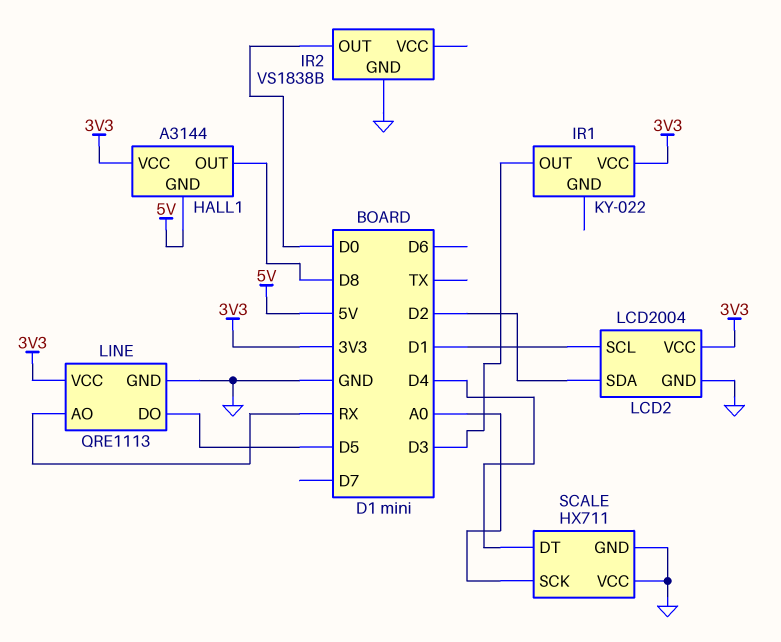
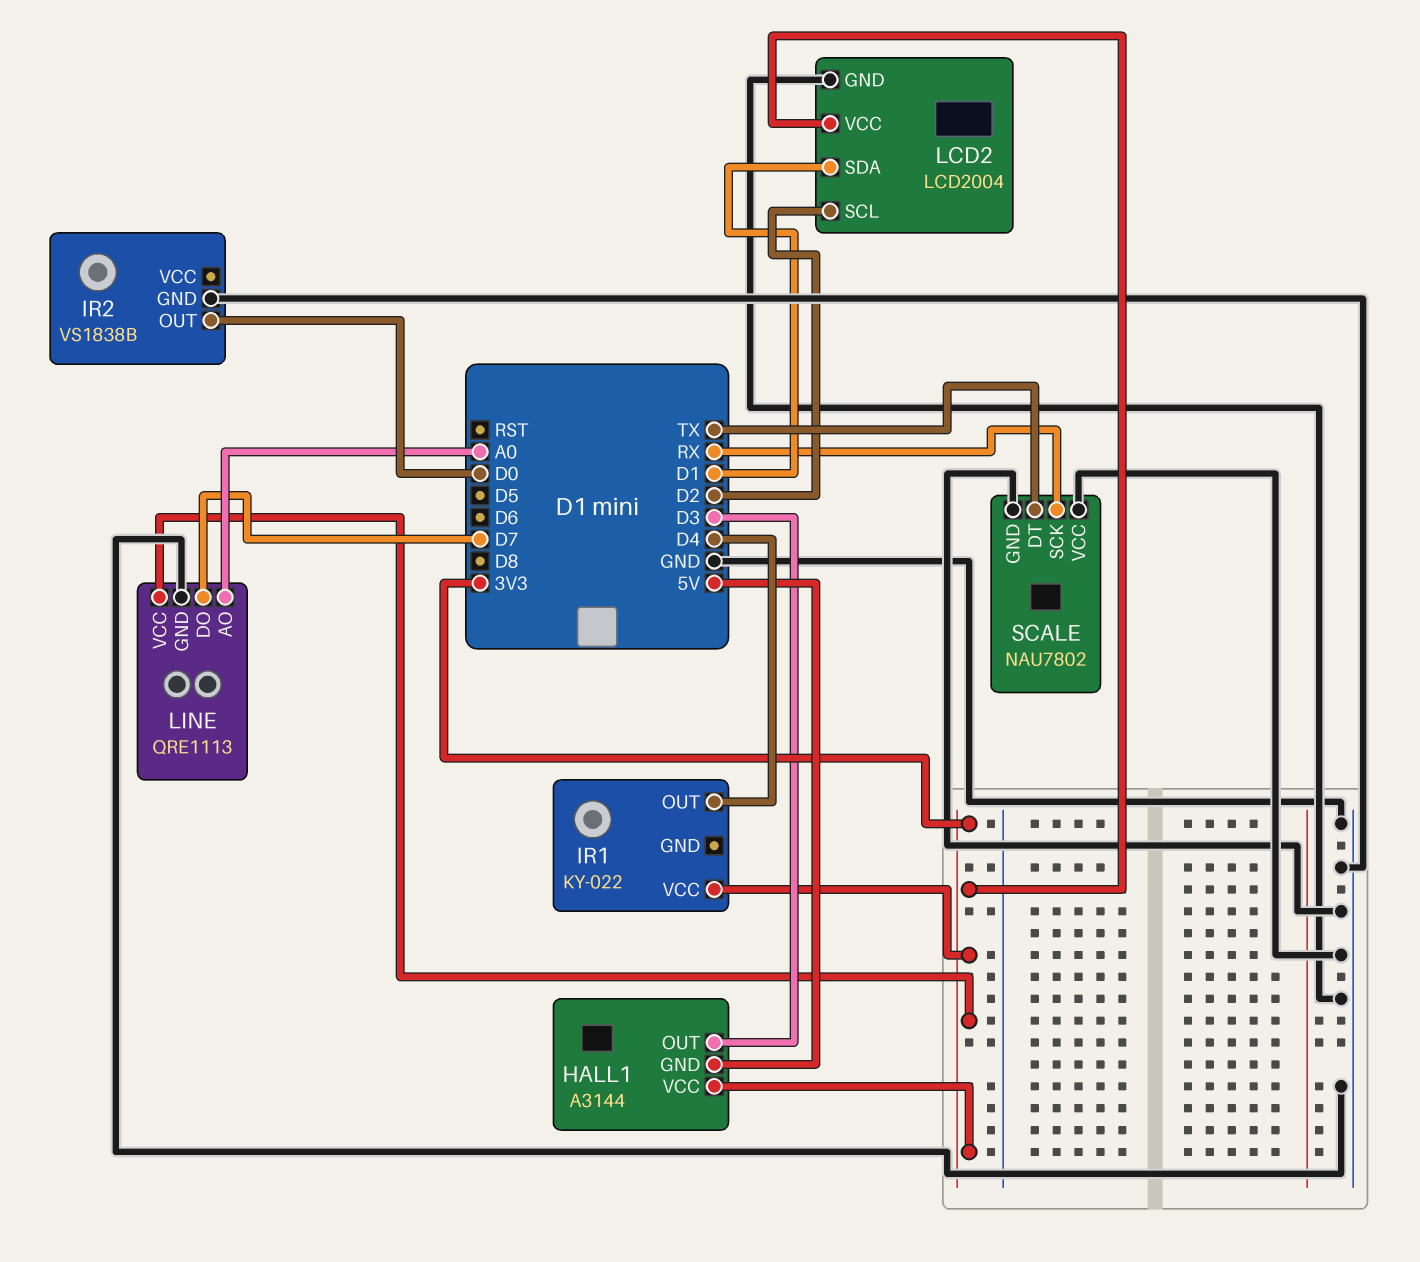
HALL1 pin OUT: D8 -> D3
IR1 pin OUT: D3 -> D4
LCD2 pin SCL: D1 -> D2
LCD2 pin SDA: D2 -> D1
LINE pin AO: RX -> A0
LINE pin DO: D5 -> D7
SCALE: HX711 -> NAU7802
SCALE pin DT: D4 -> TX
SCALE pin SCK: A0 -> RX

